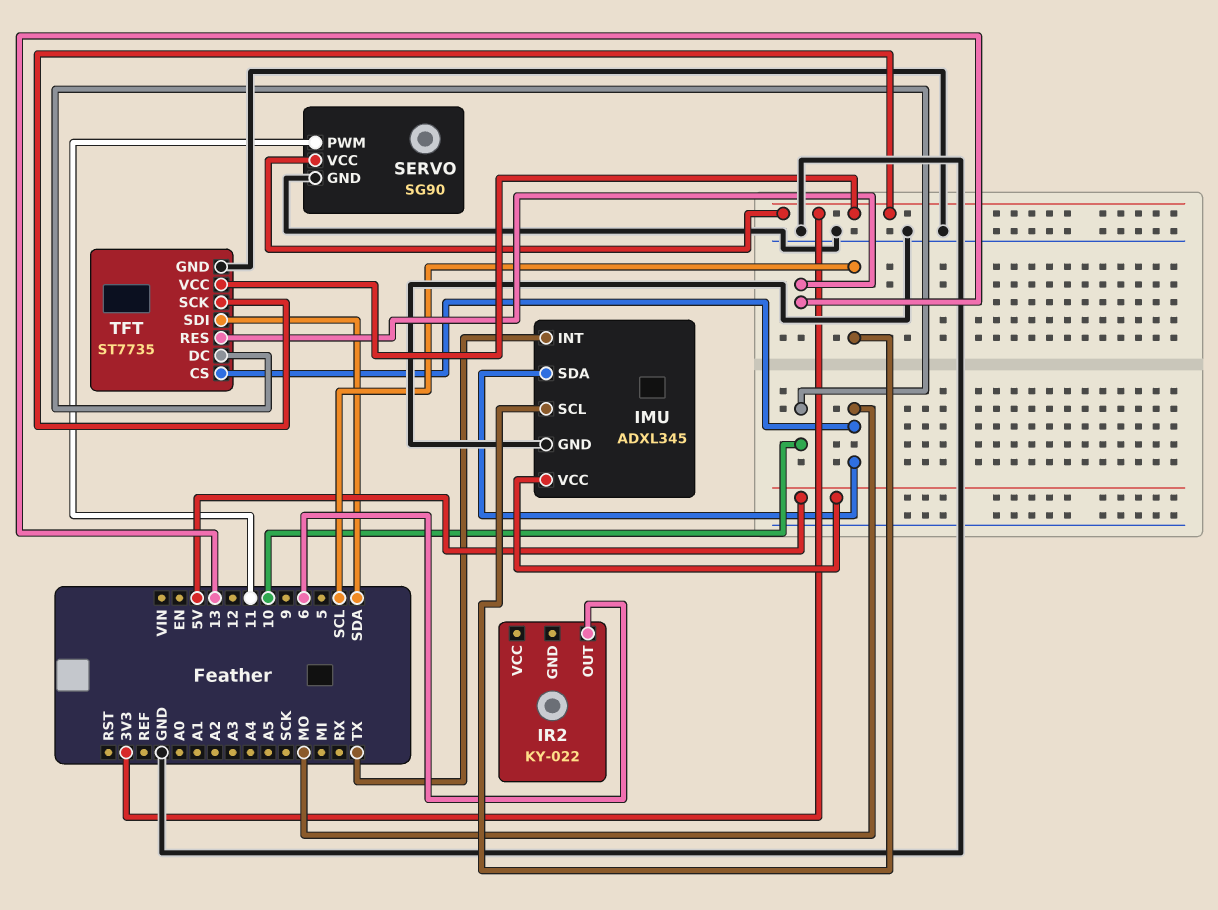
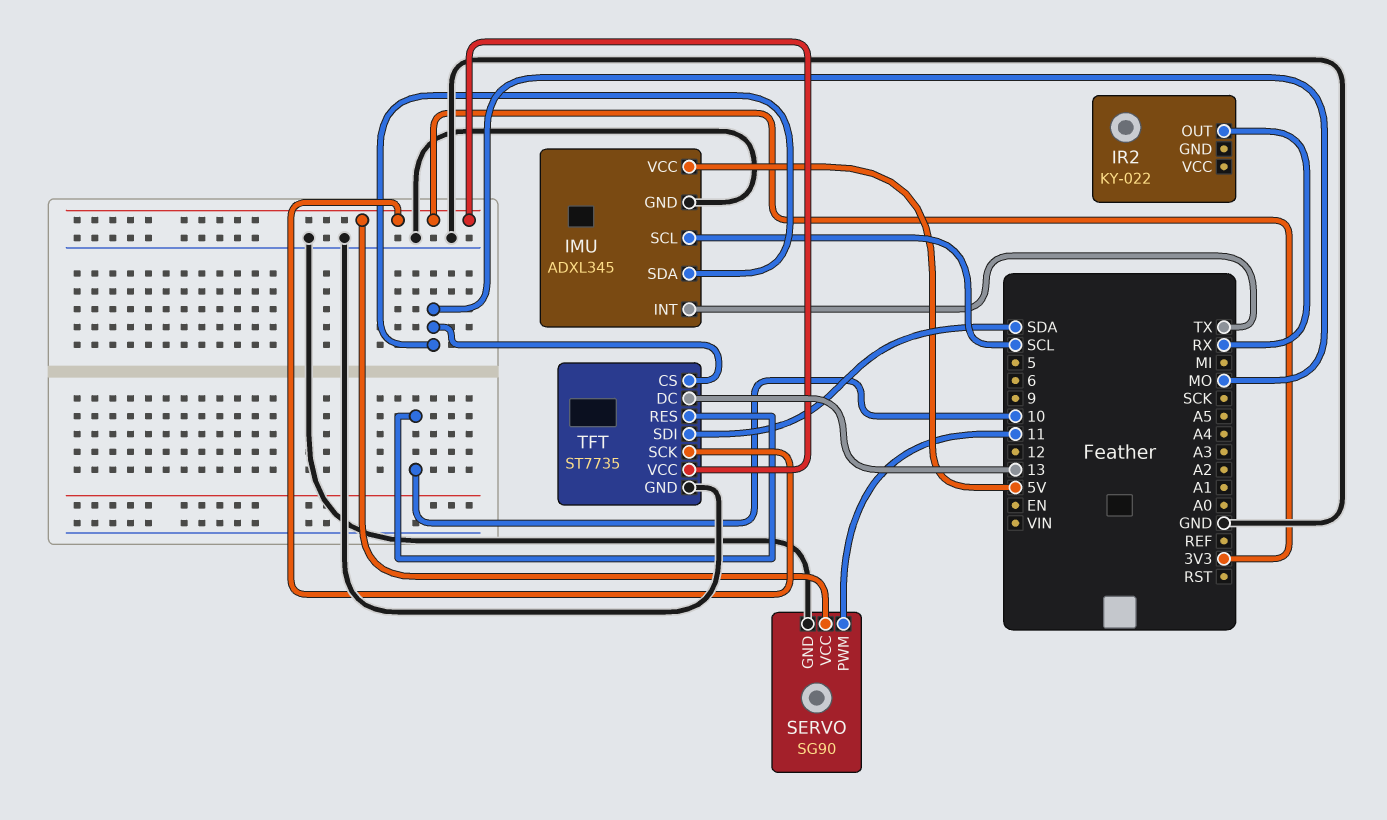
IR2 pin OUT: 6 -> RX
TFT pin DC: 10 -> 13
TFT pin RES: 13 -> 10

